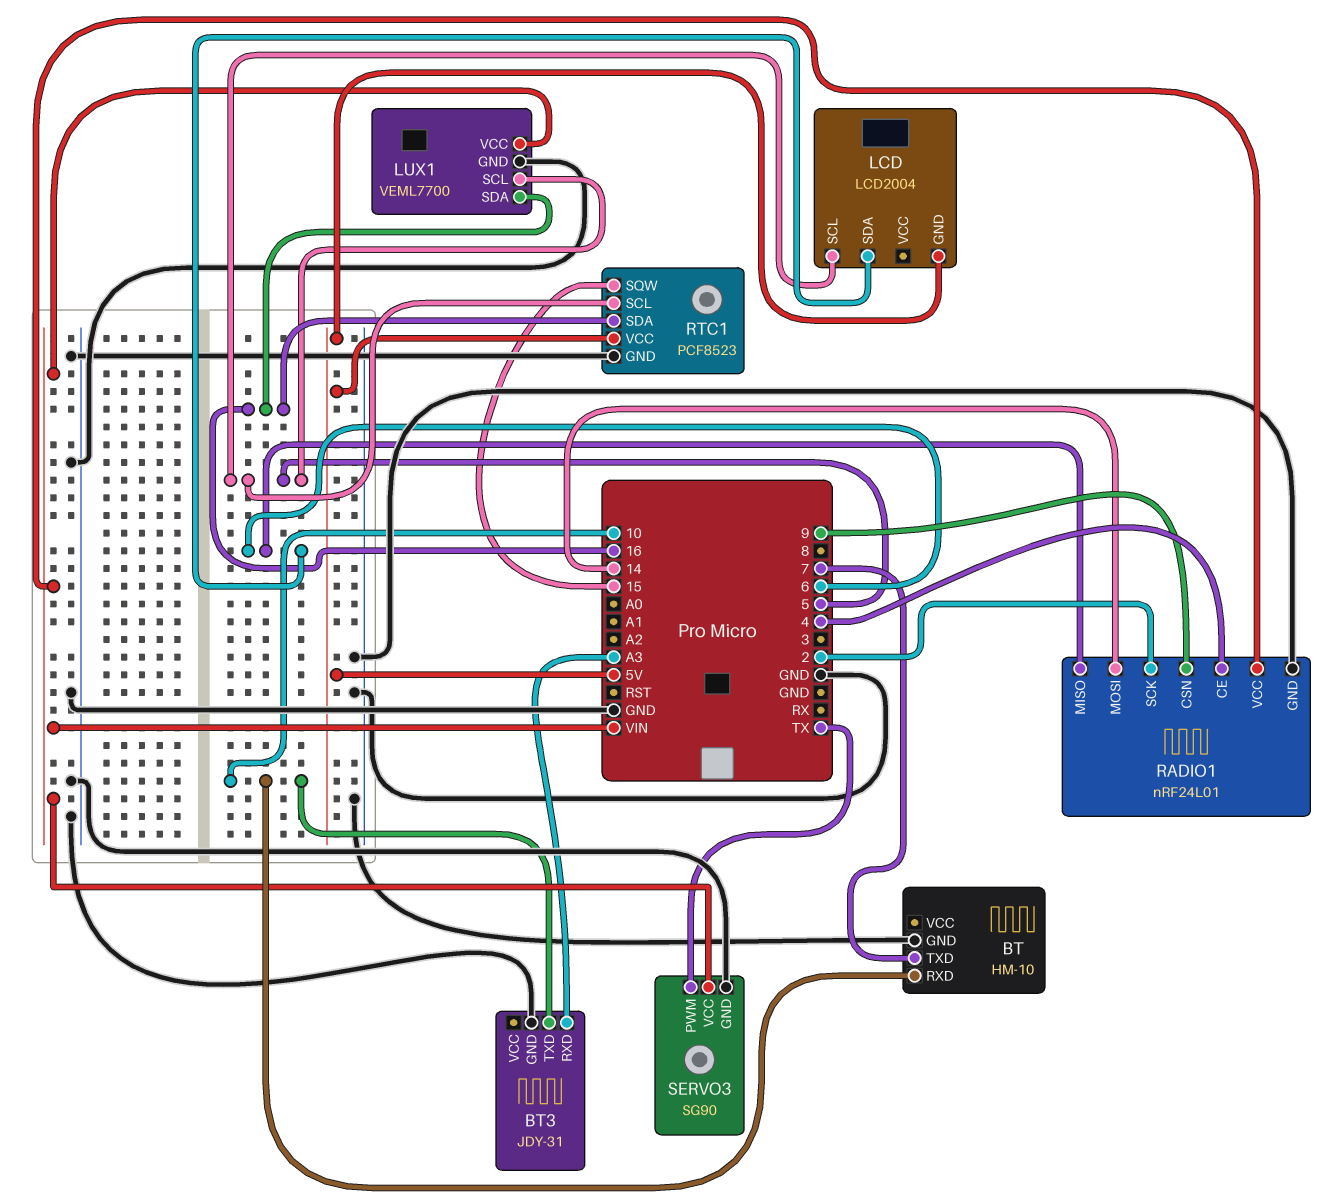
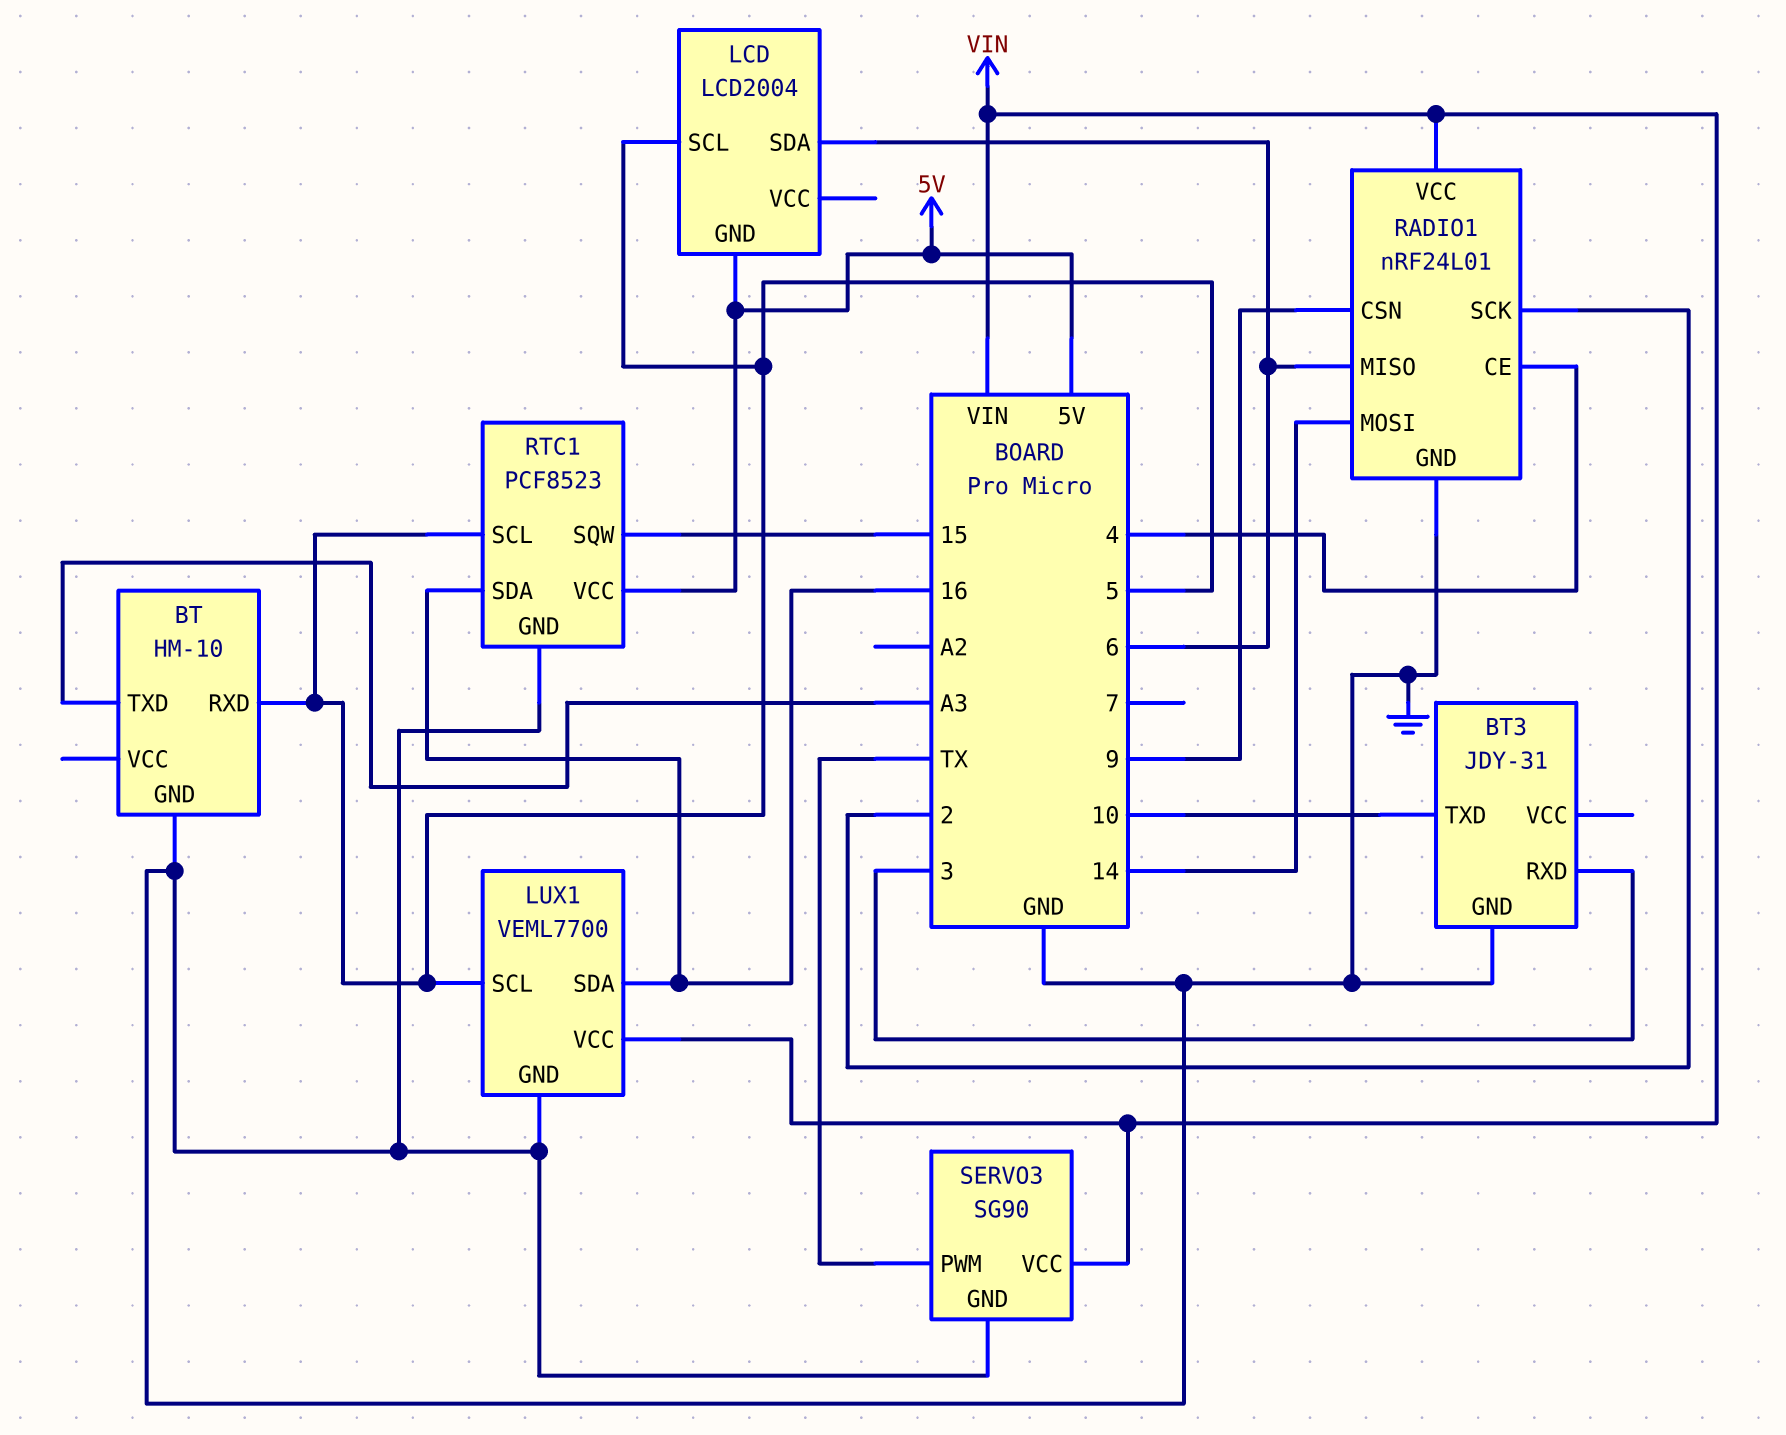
BT pin RXD: 10 -> 5
BT pin TXD: 7 -> A3
BT3 pin RXD: A3 -> 3

